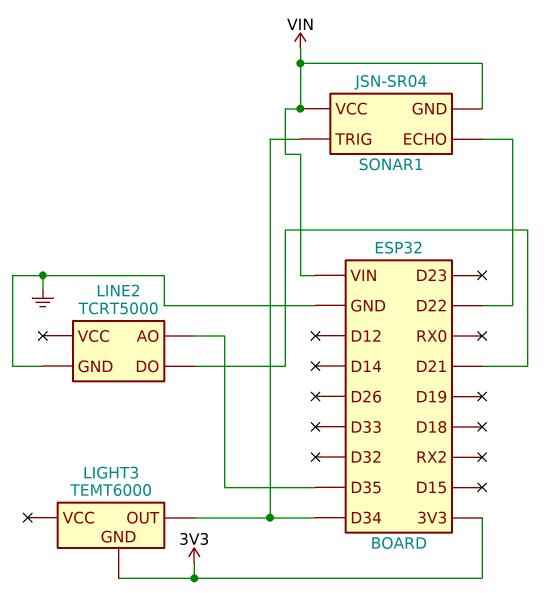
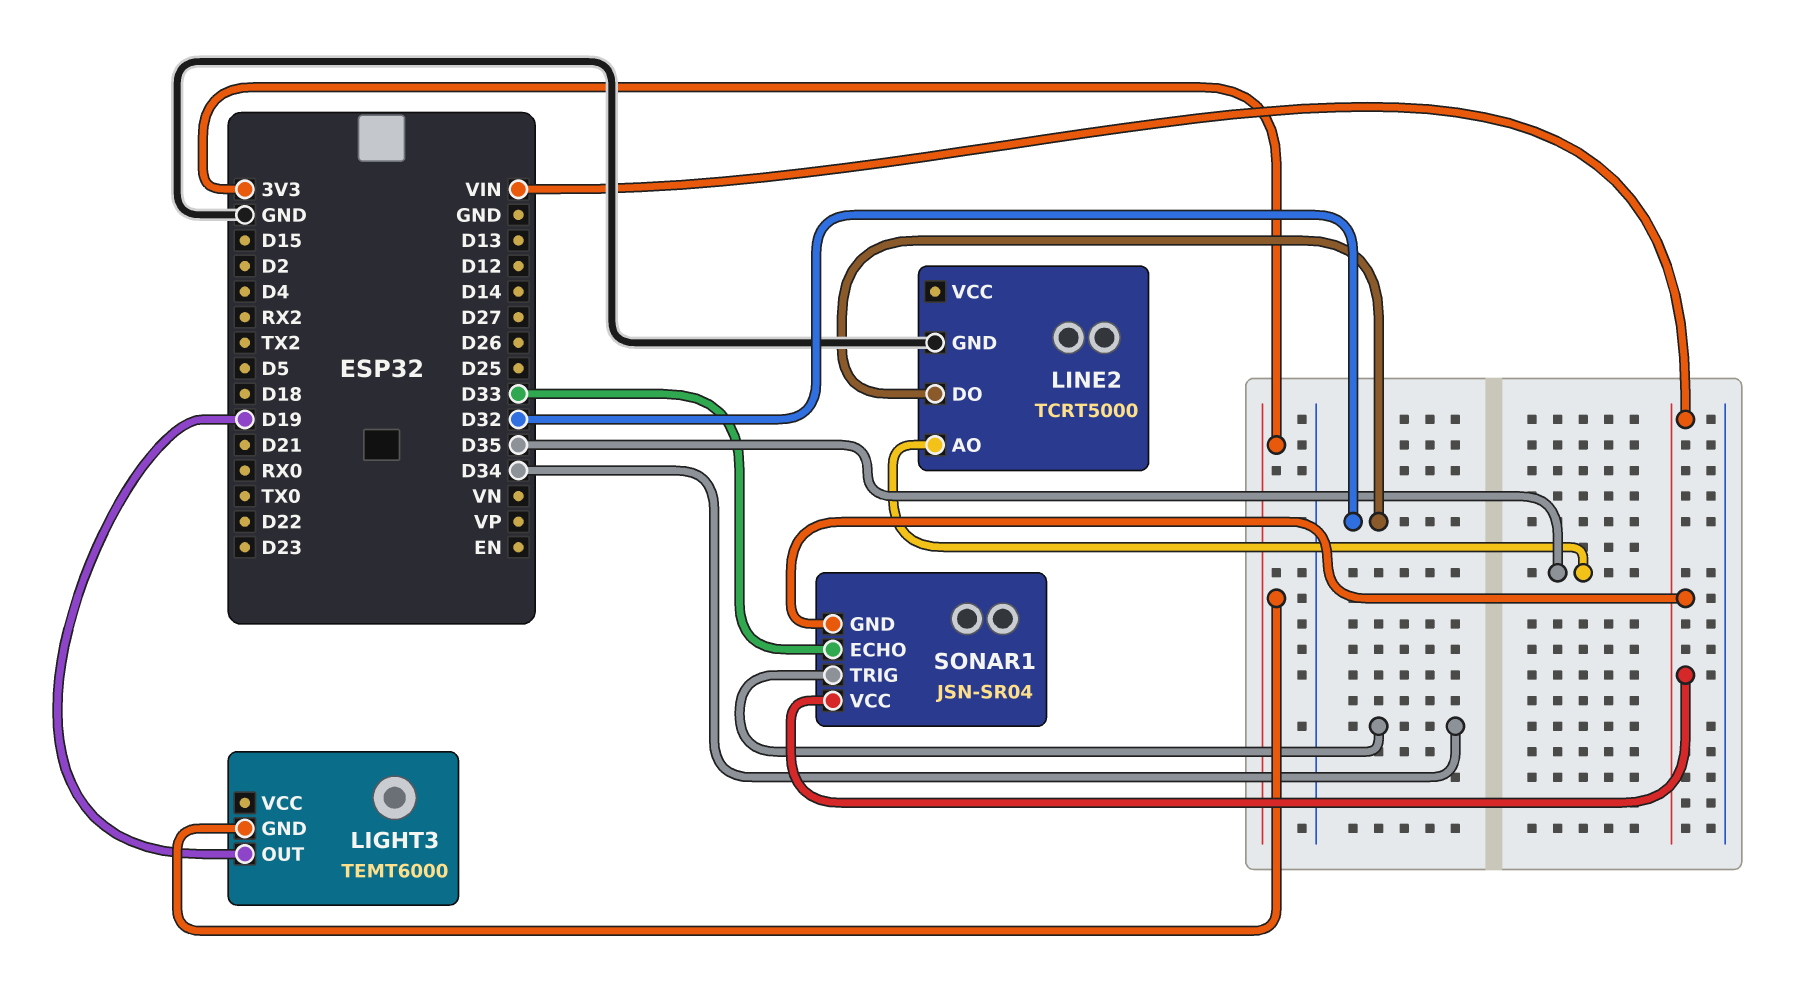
LIGHT3 pin OUT: D34 -> D19
LINE2 pin DO: D21 -> D32
SONAR1 pin ECHO: D22 -> D33

